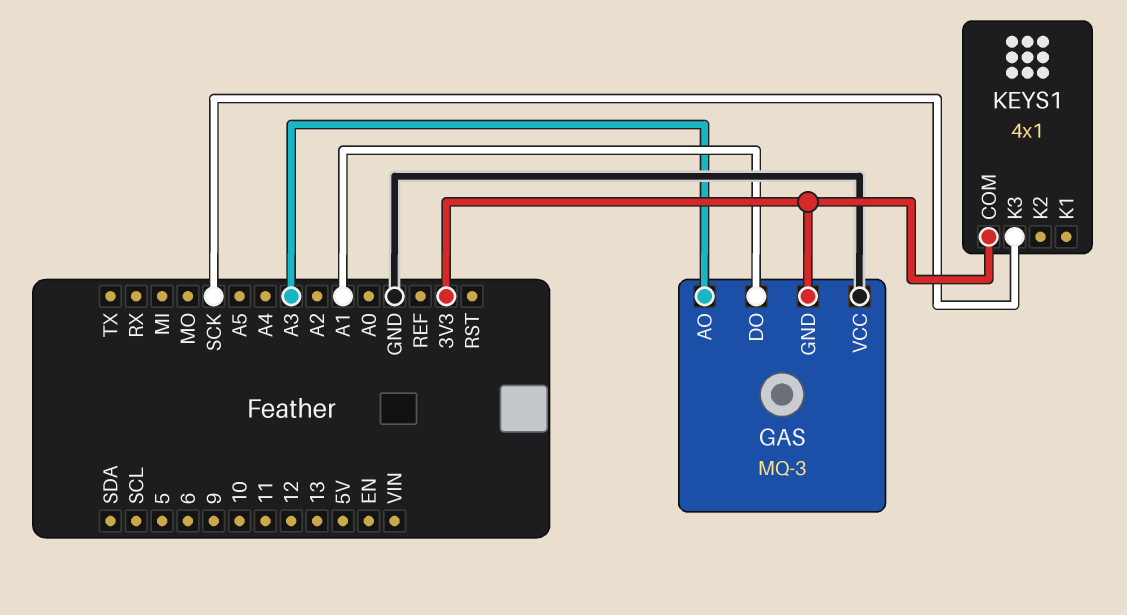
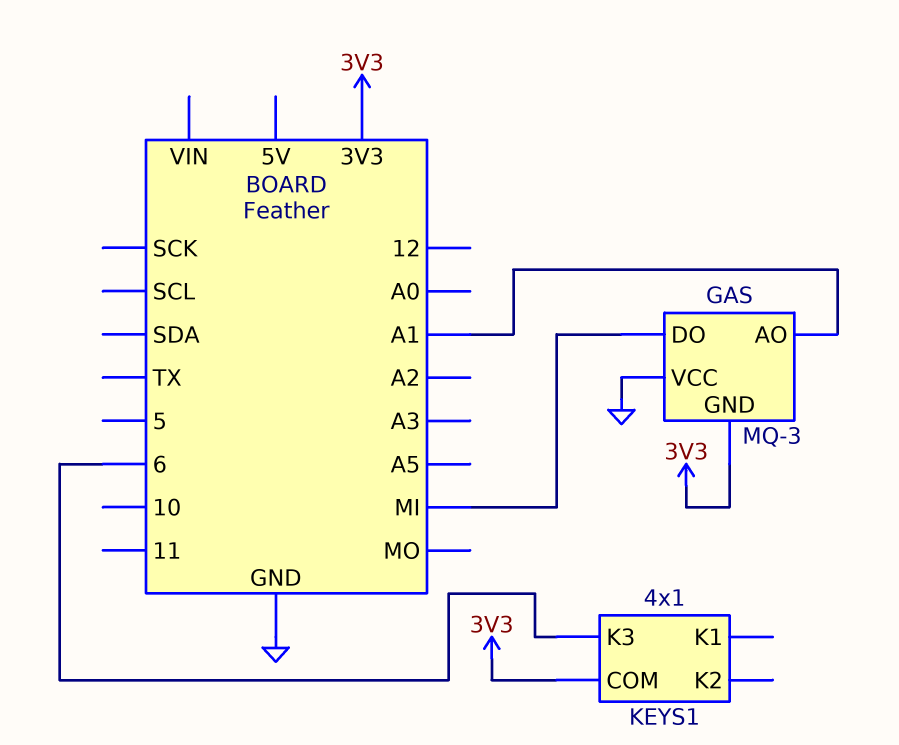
GAS pin AO: A3 -> A1
GAS pin DO: A1 -> MI
KEYS1 pin K3: SCK -> 6

